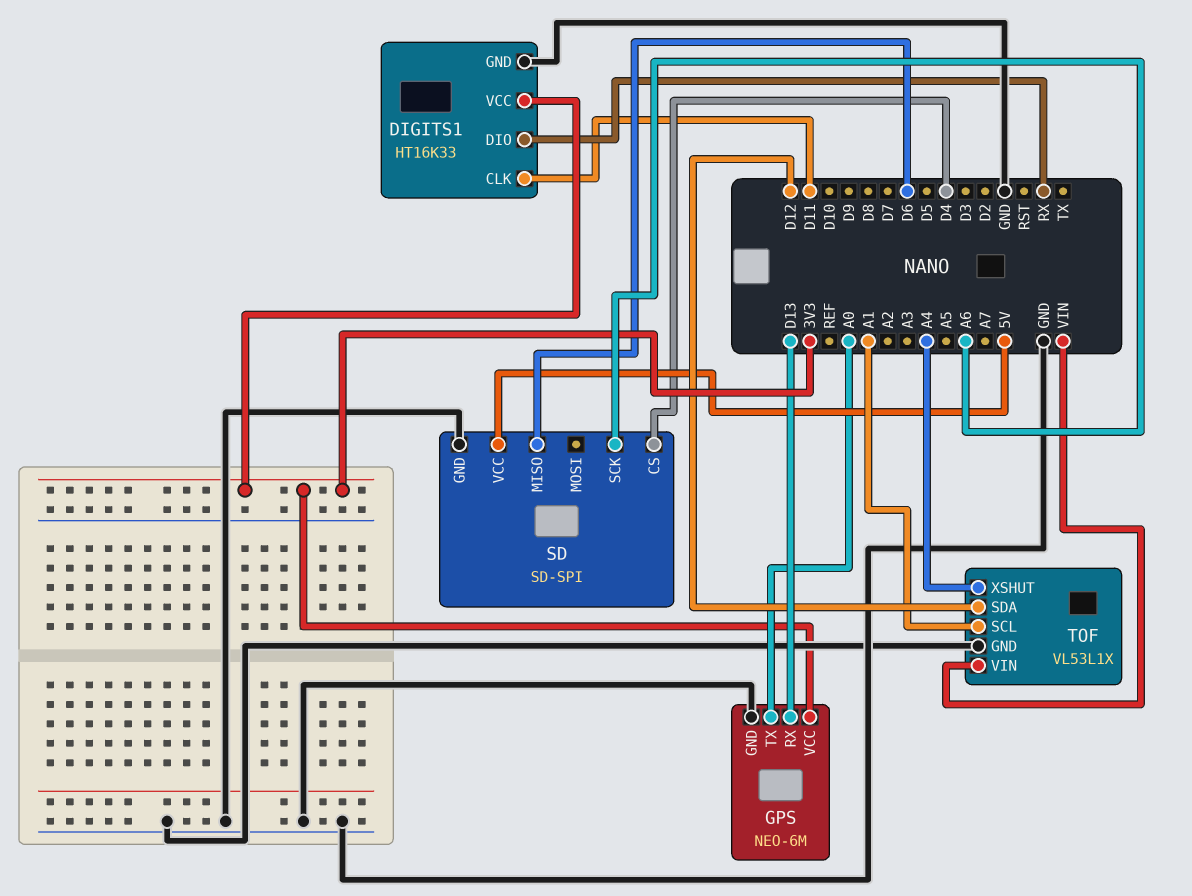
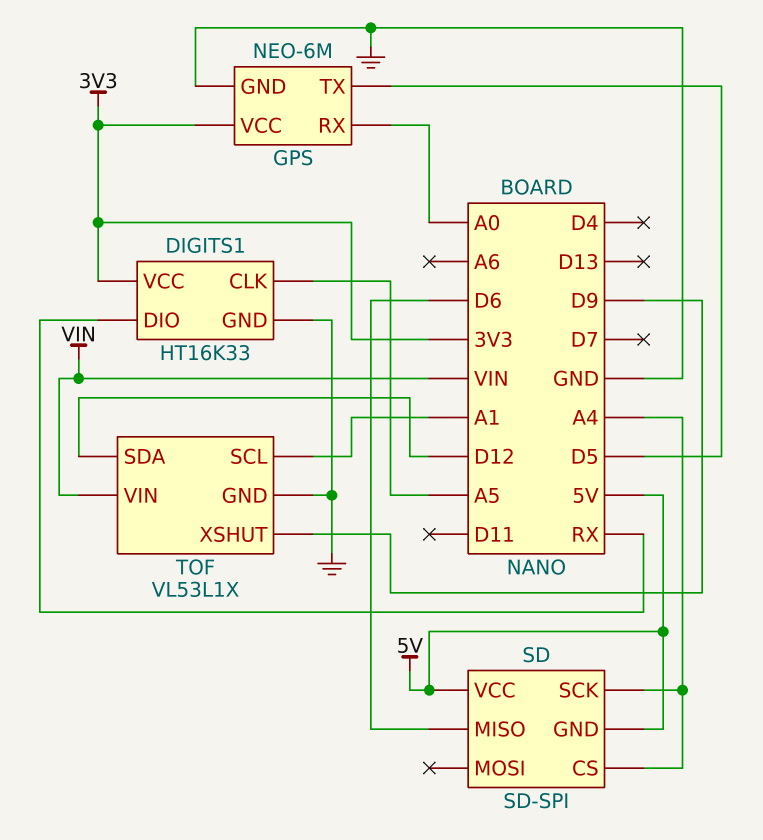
DIGITS1 pin CLK: D11 -> A5
GPS pin RX: D13 -> A0
GPS pin TX: A0 -> D5
SD pin CS: D4 -> A4
SD pin GND: GND -> 5V
SD pin SCK: A6 -> A4
TOF pin XSHUT: A4 -> D9

